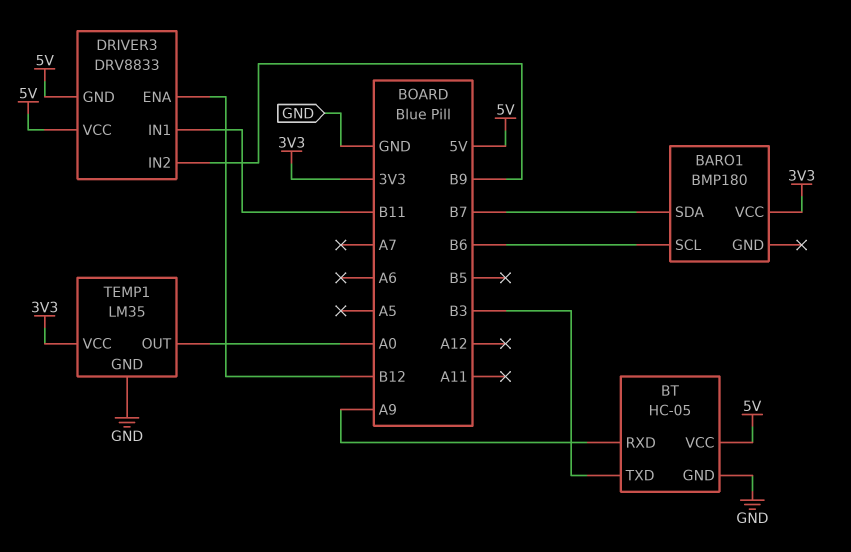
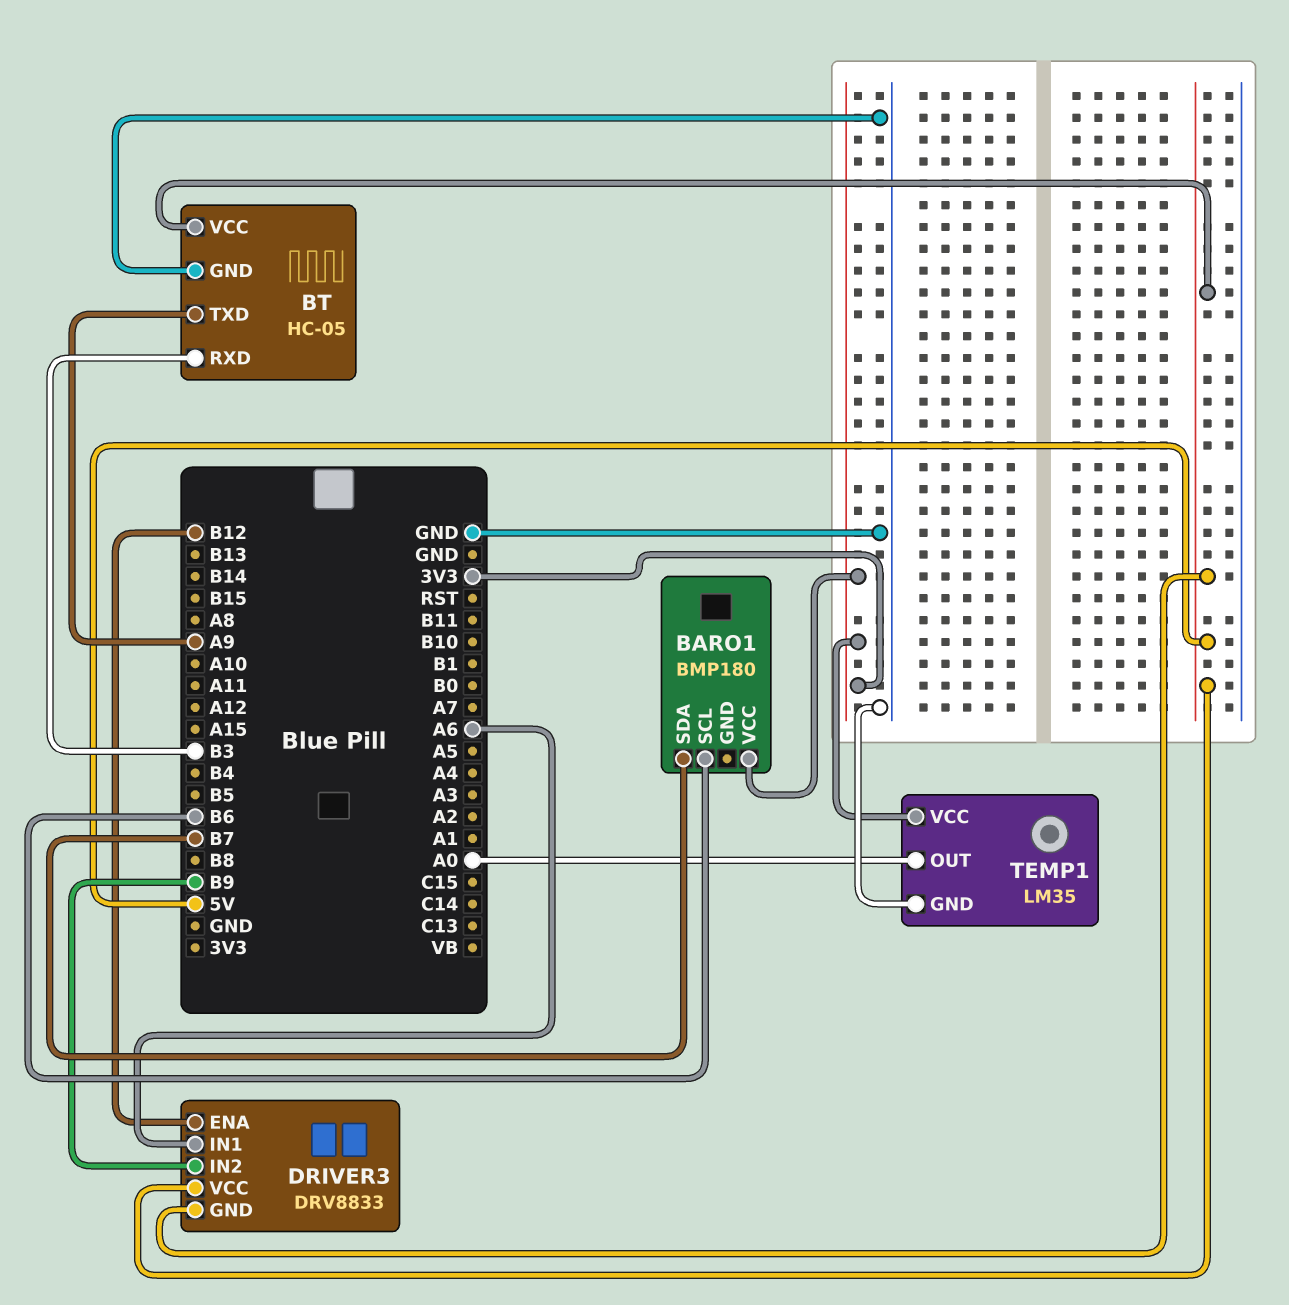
BT pin RXD: A9 -> B3
BT pin TXD: B3 -> A9
DRIVER3 pin IN1: B11 -> A6

